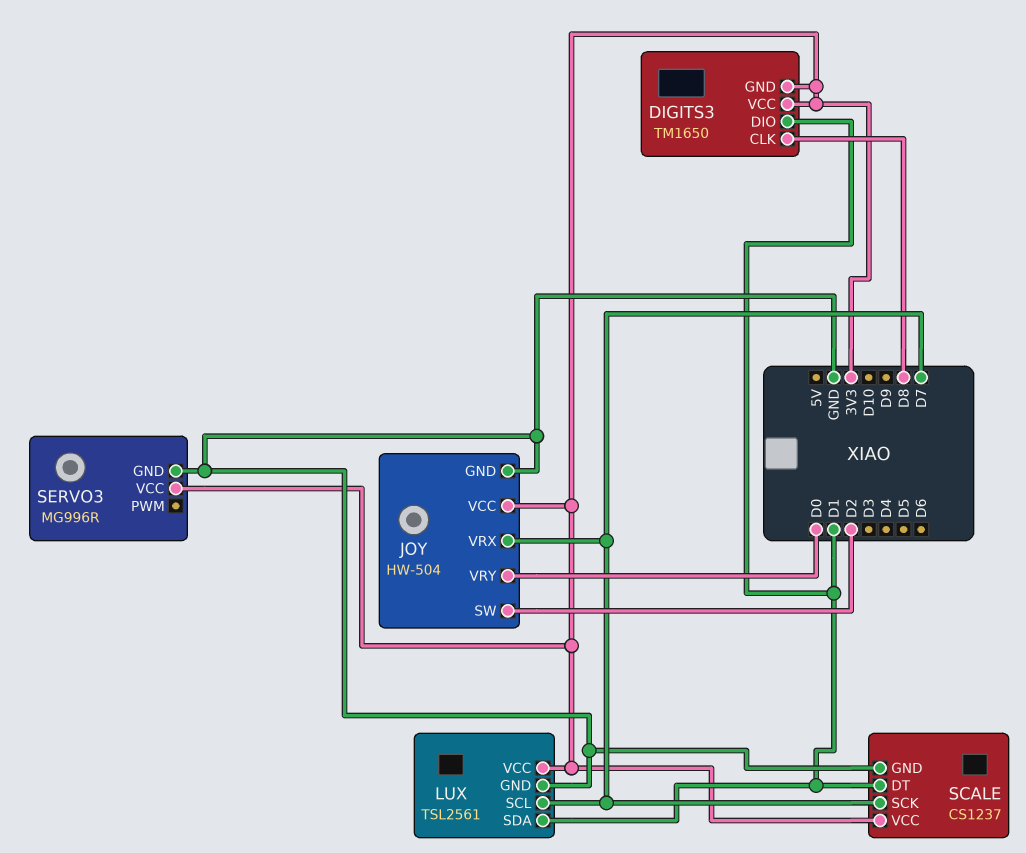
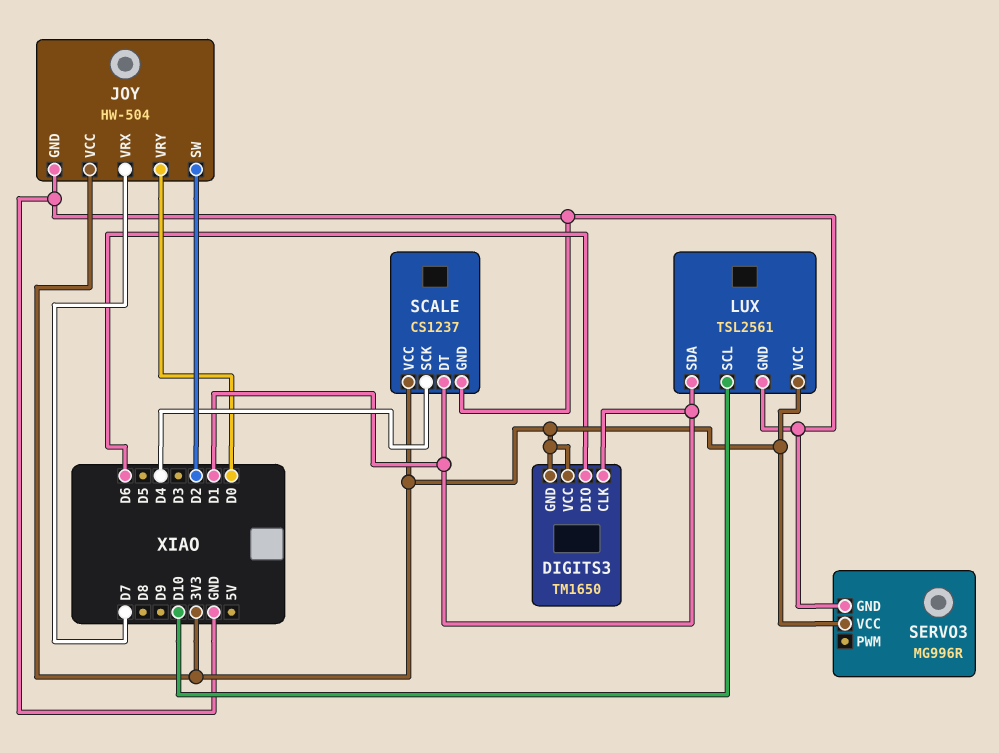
DIGITS3 pin CLK: D8 -> D1
DIGITS3 pin DIO: D1 -> D6
LUX pin SCL: D7 -> D10
SCALE pin SCK: D7 -> D4

